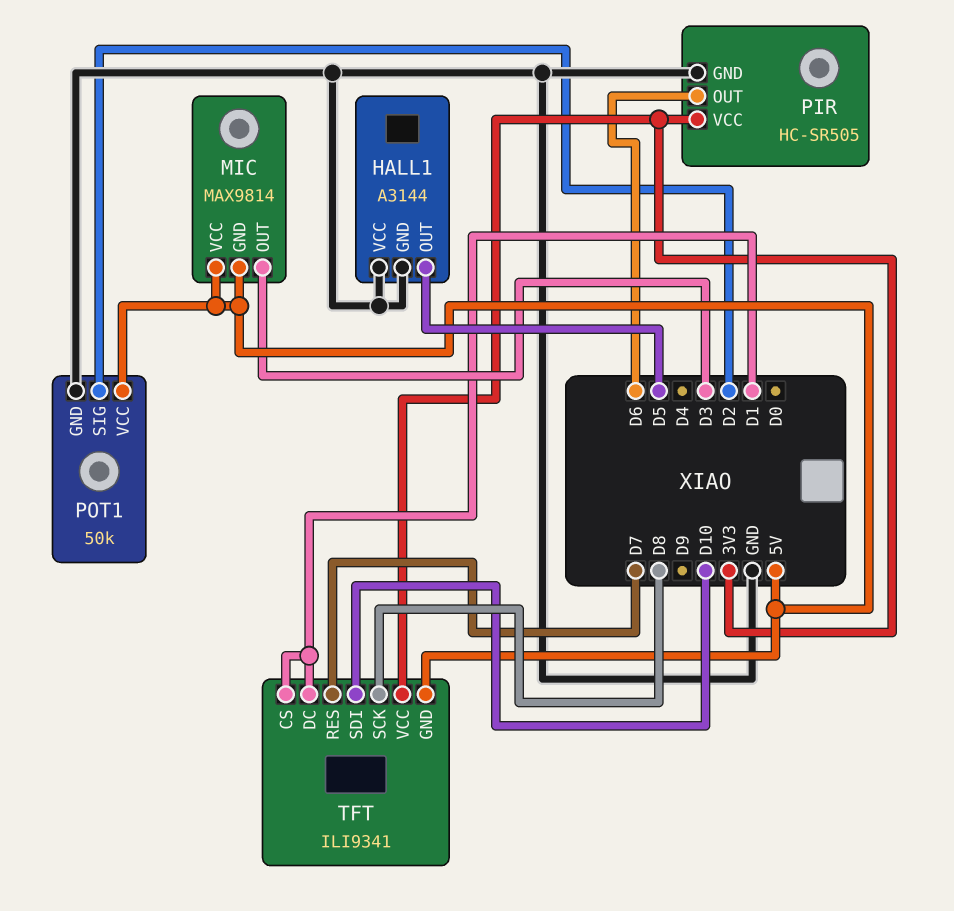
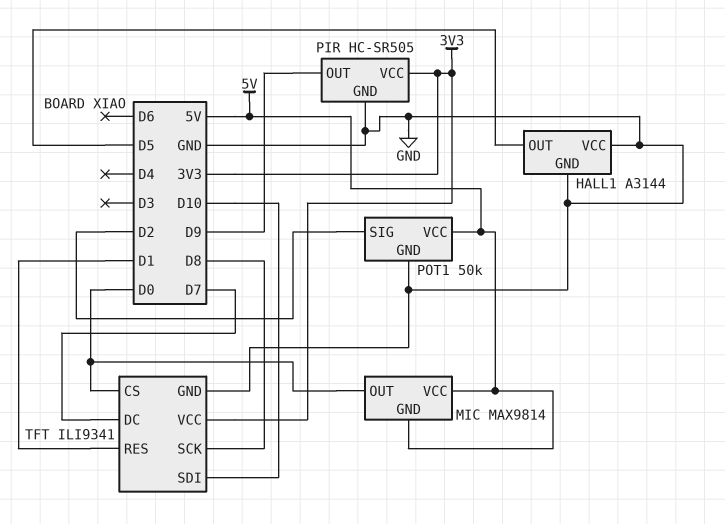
MIC pin OUT: D3 -> D0
PIR pin OUT: D6 -> D9
TFT pin CS: D1 -> D0
TFT pin DC: D1 -> D7
TFT pin GND: 5V -> GND
TFT pin RES: D7 -> D1

